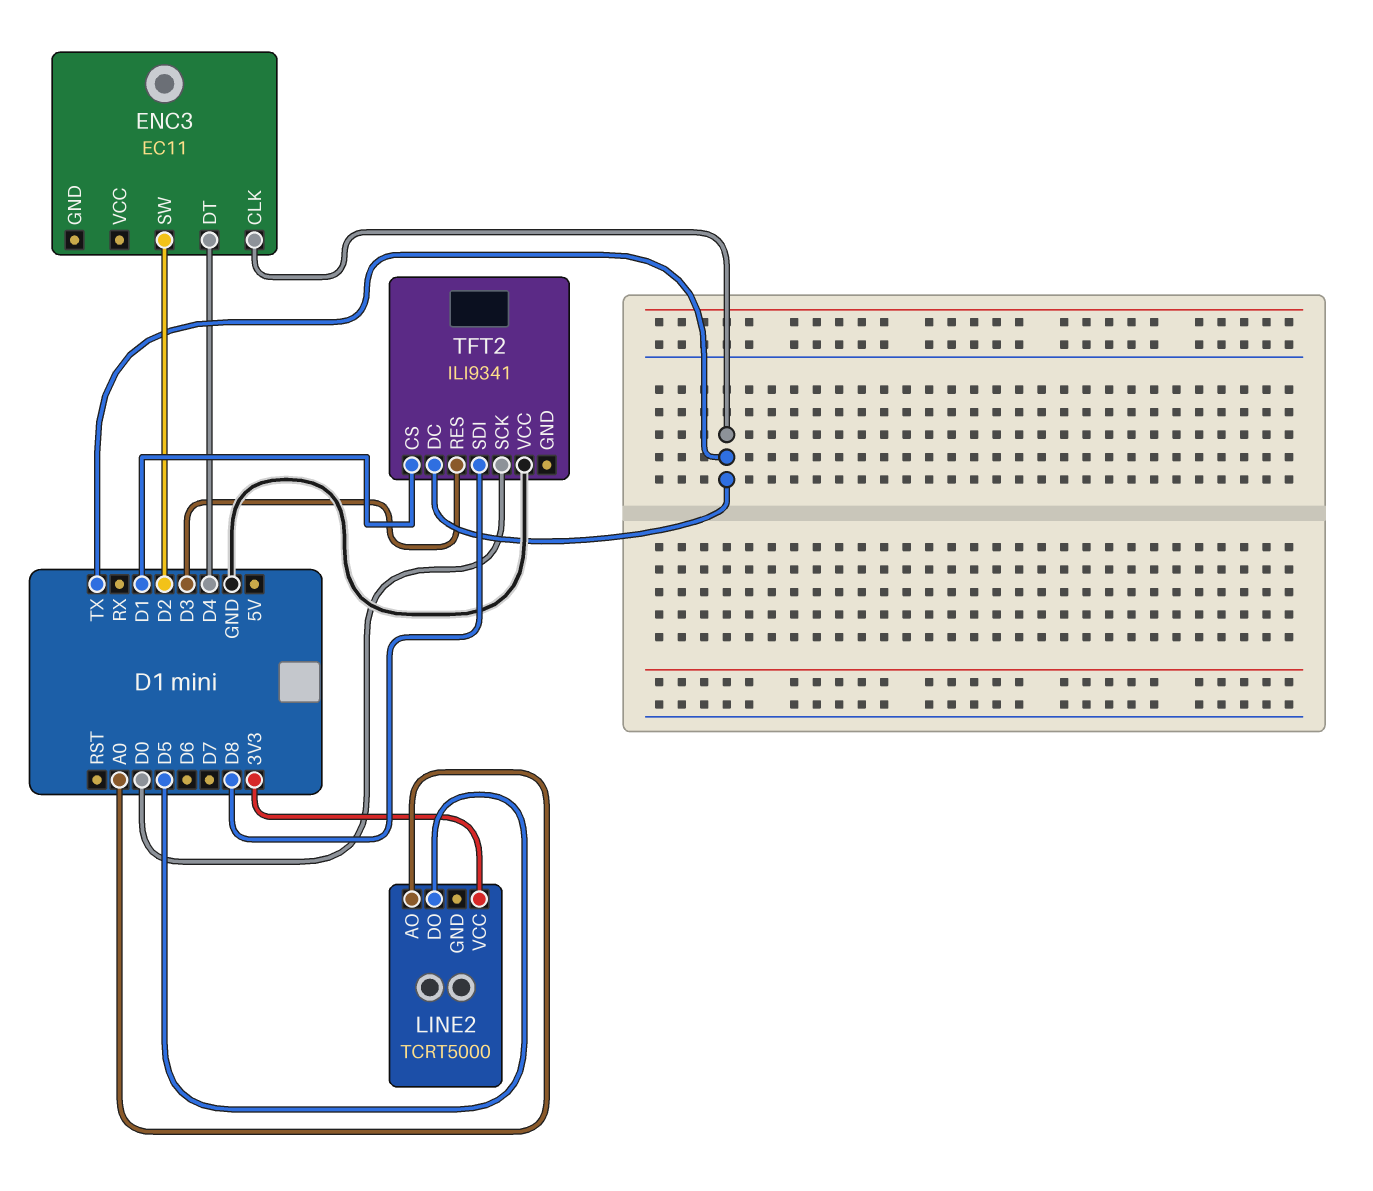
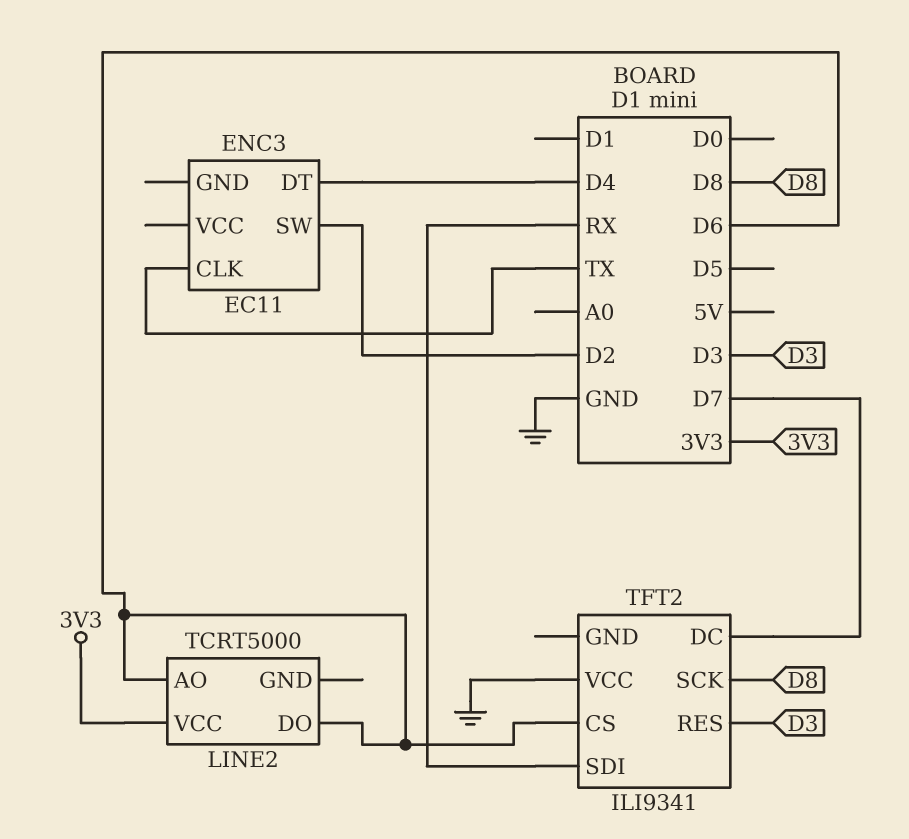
LINE2 pin AO: A0 -> D6
LINE2 pin DO: D5 -> D6
TFT2 pin CS: D1 -> D6
TFT2 pin DC: TX -> D7
TFT2 pin SCK: D0 -> D8
TFT2 pin SDI: D8 -> RX

